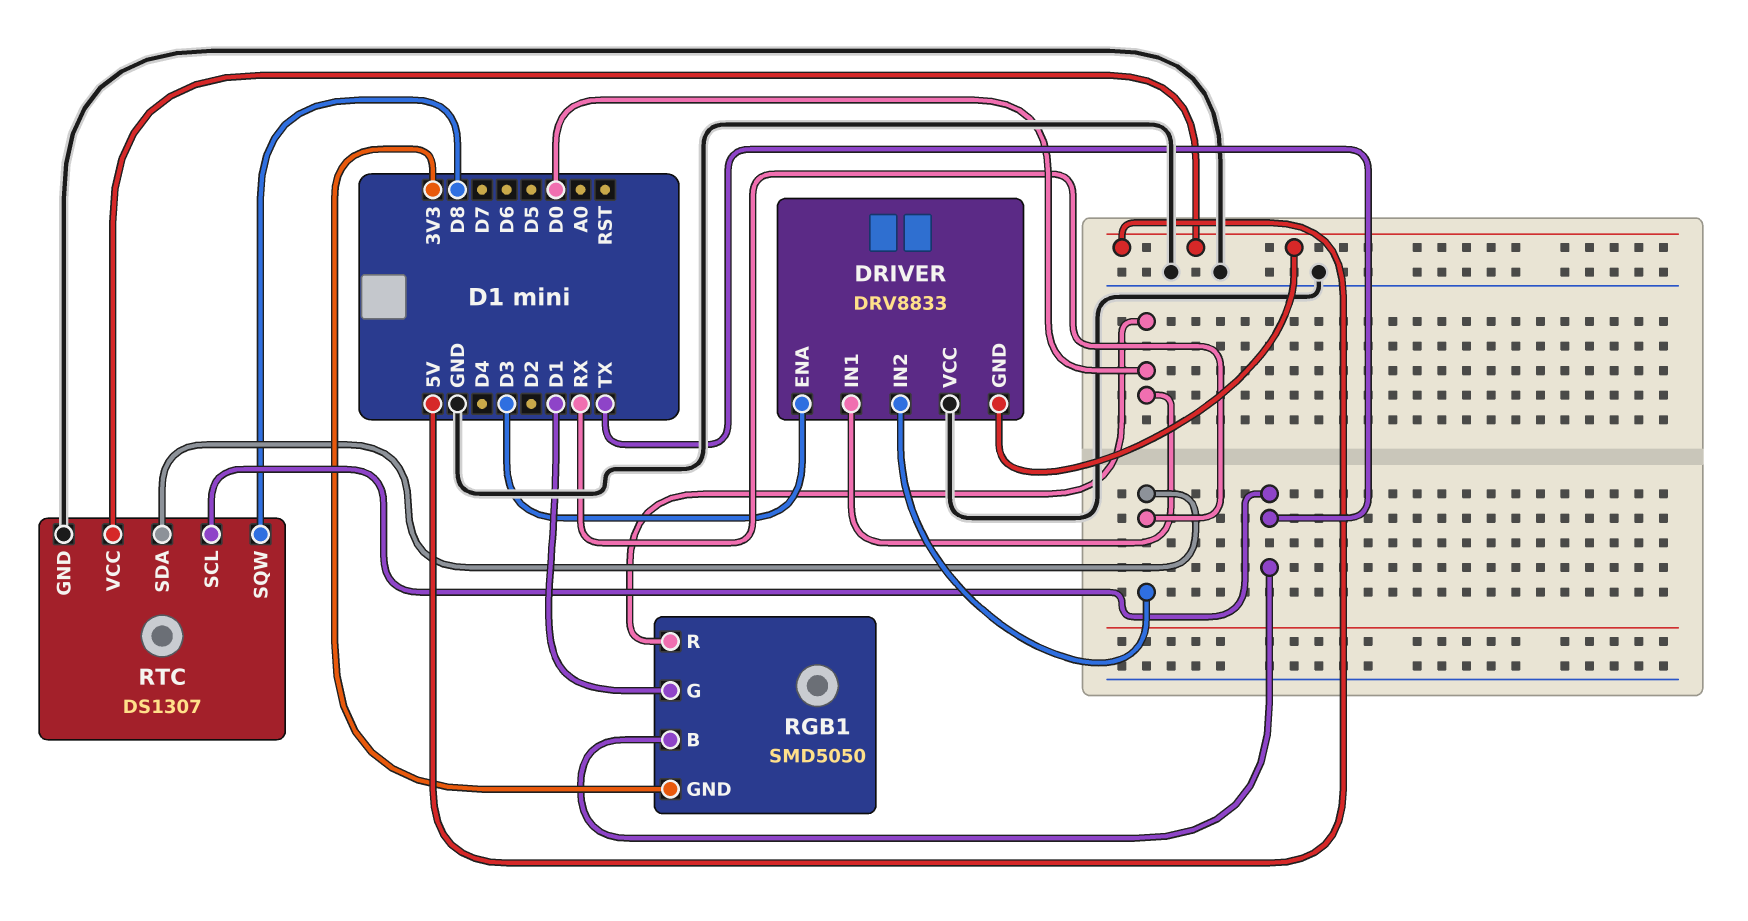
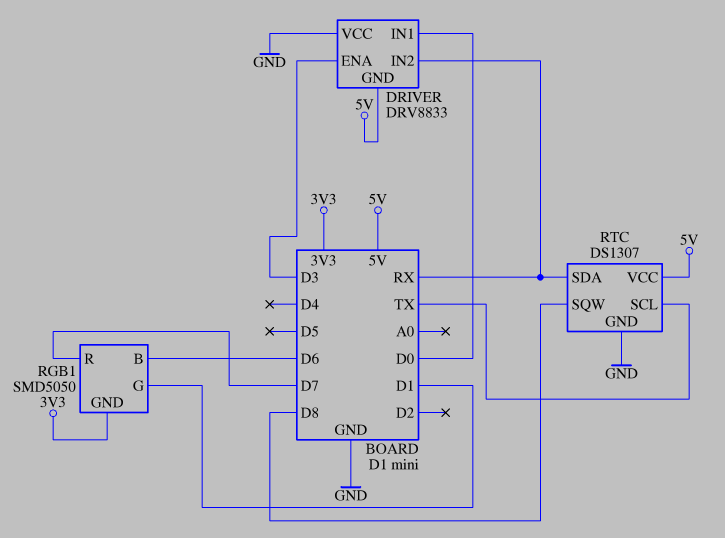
RGB1 pin B: TX -> D6
RGB1 pin R: D0 -> D7

